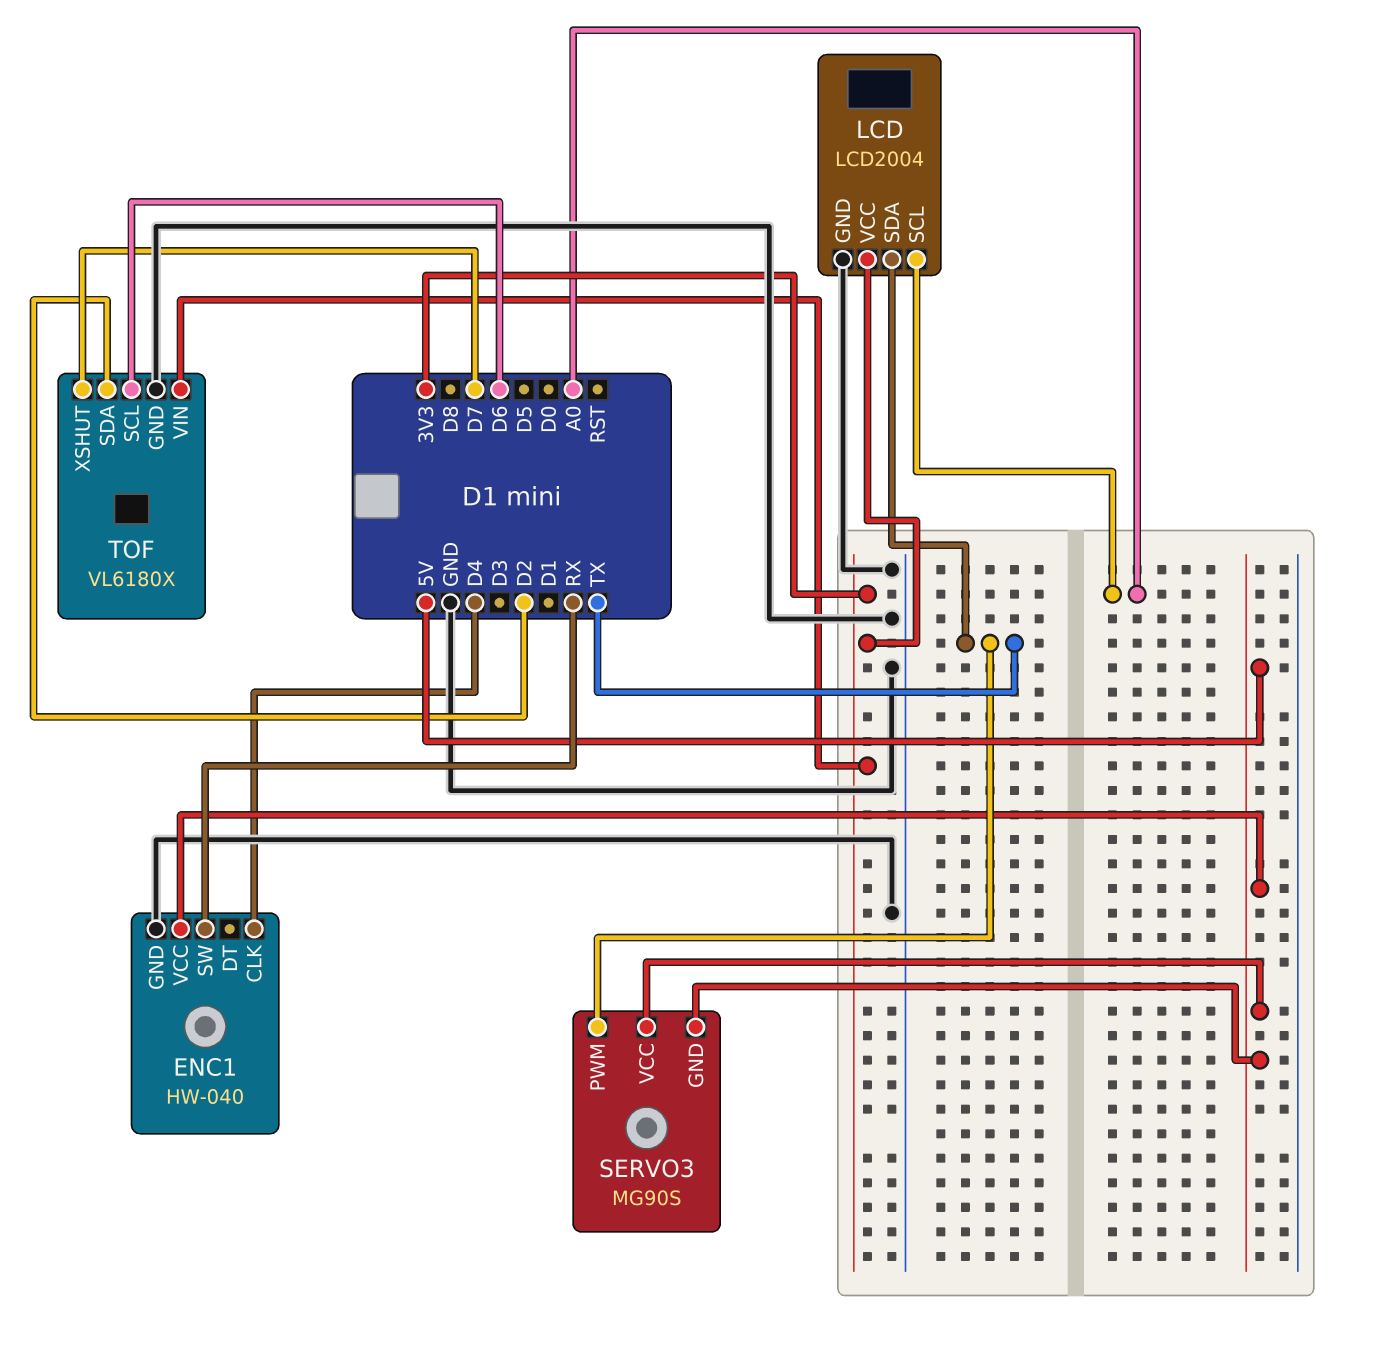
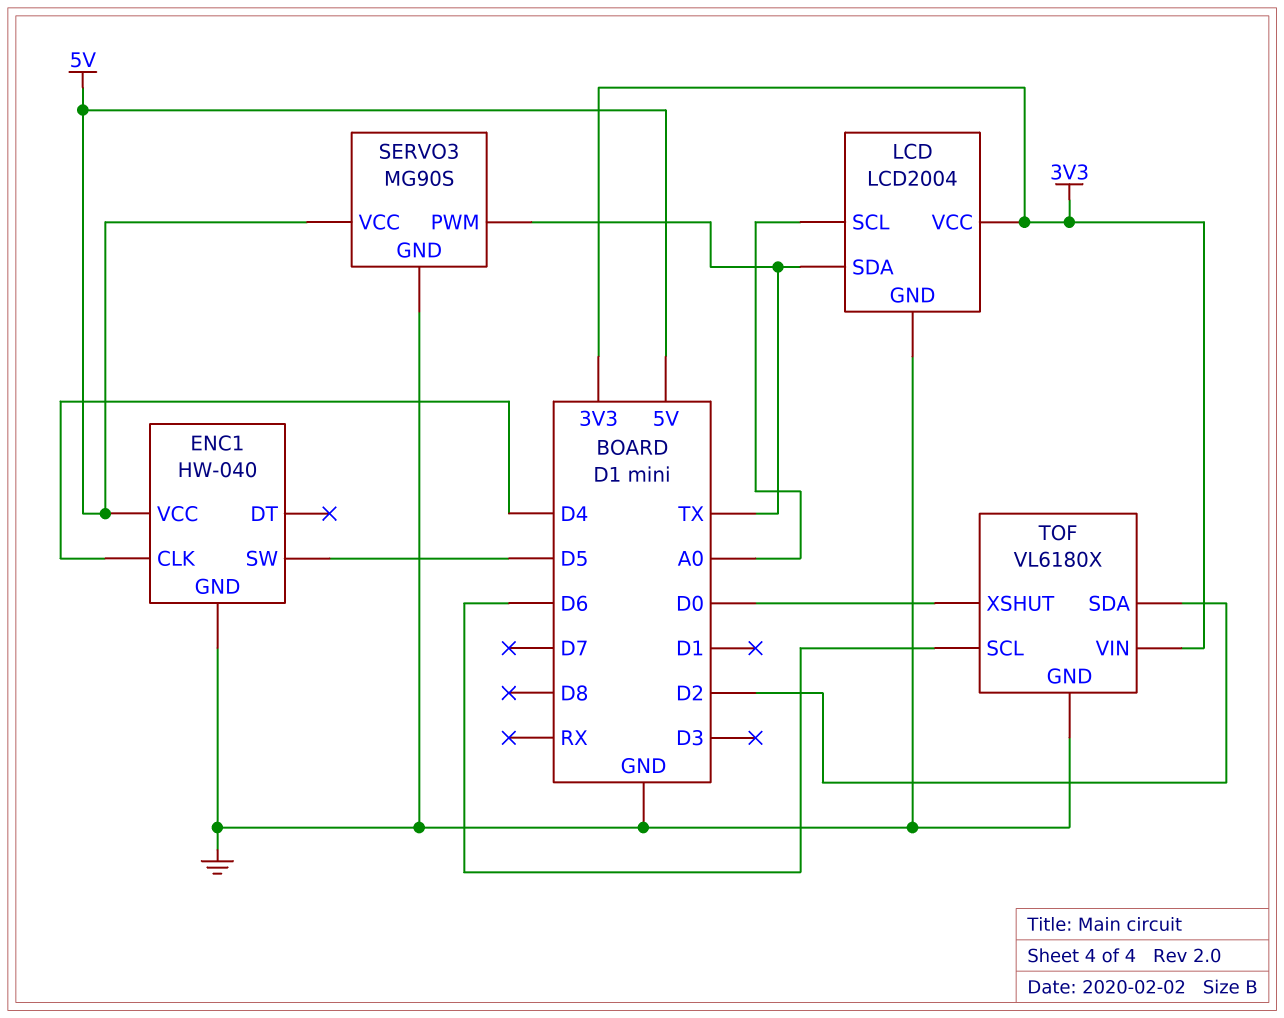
ENC1 pin SW: RX -> D5
SERVO3 pin GND: 5V -> GND
TOF pin XSHUT: D7 -> D0

